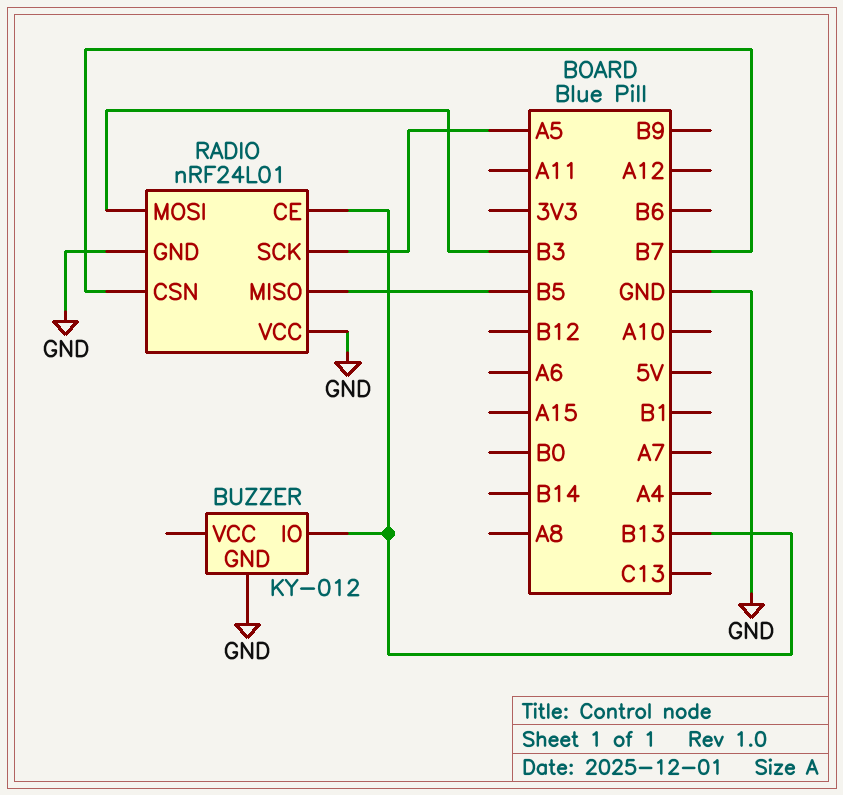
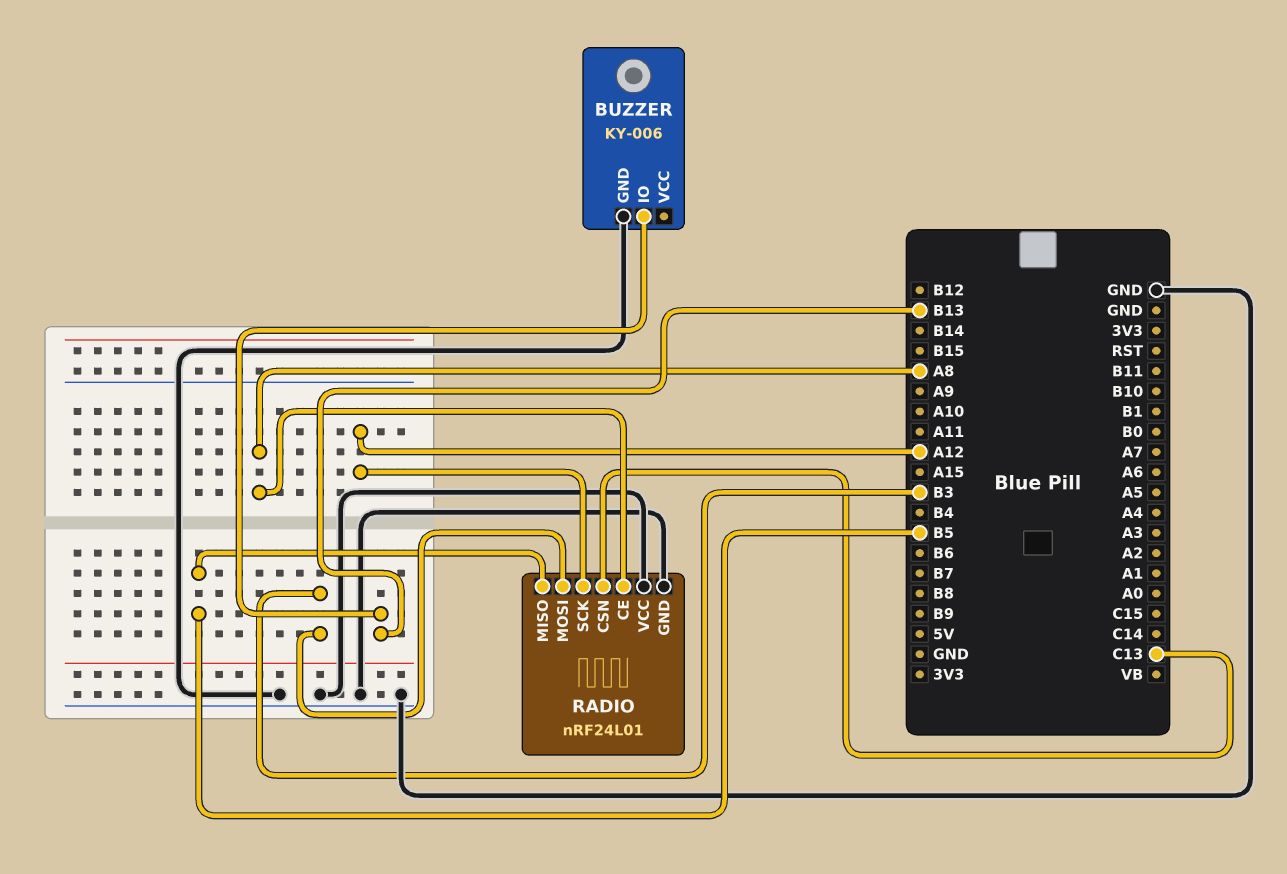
BUZZER: KY-012 -> KY-006
RADIO pin CE: B13 -> A8
RADIO pin CSN: B7 -> C13
RADIO pin SCK: A5 -> A12

